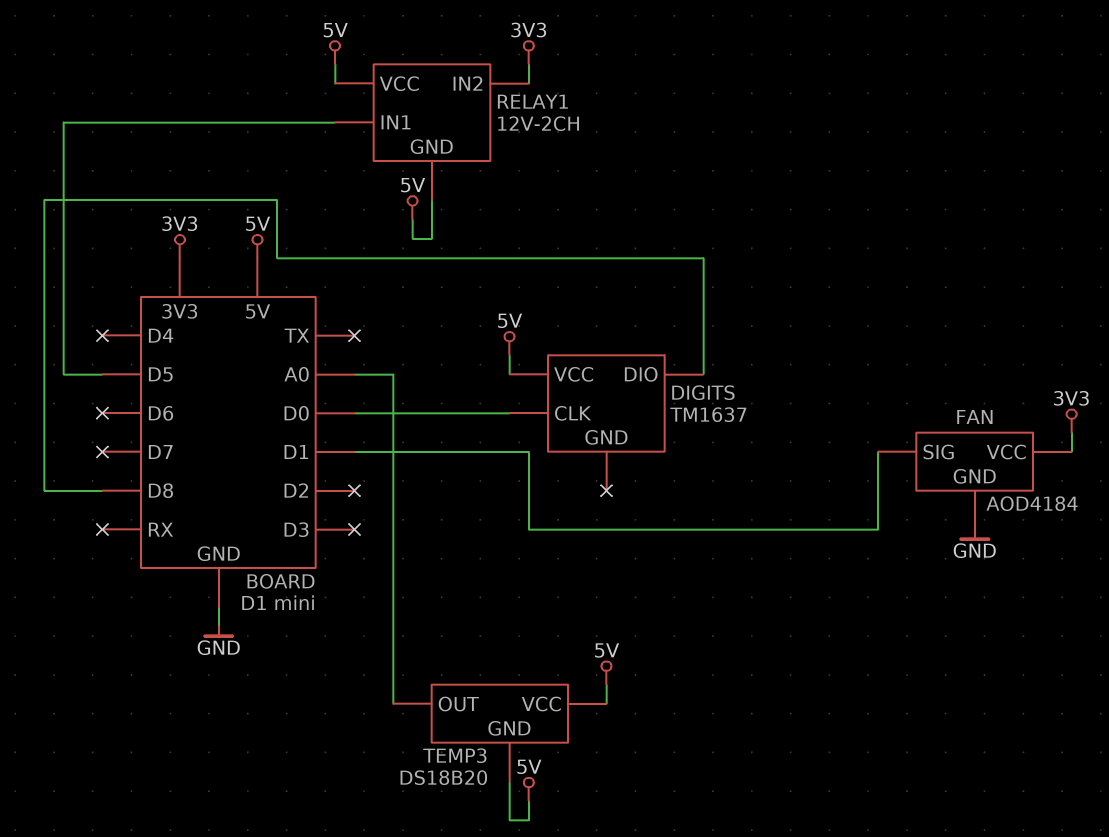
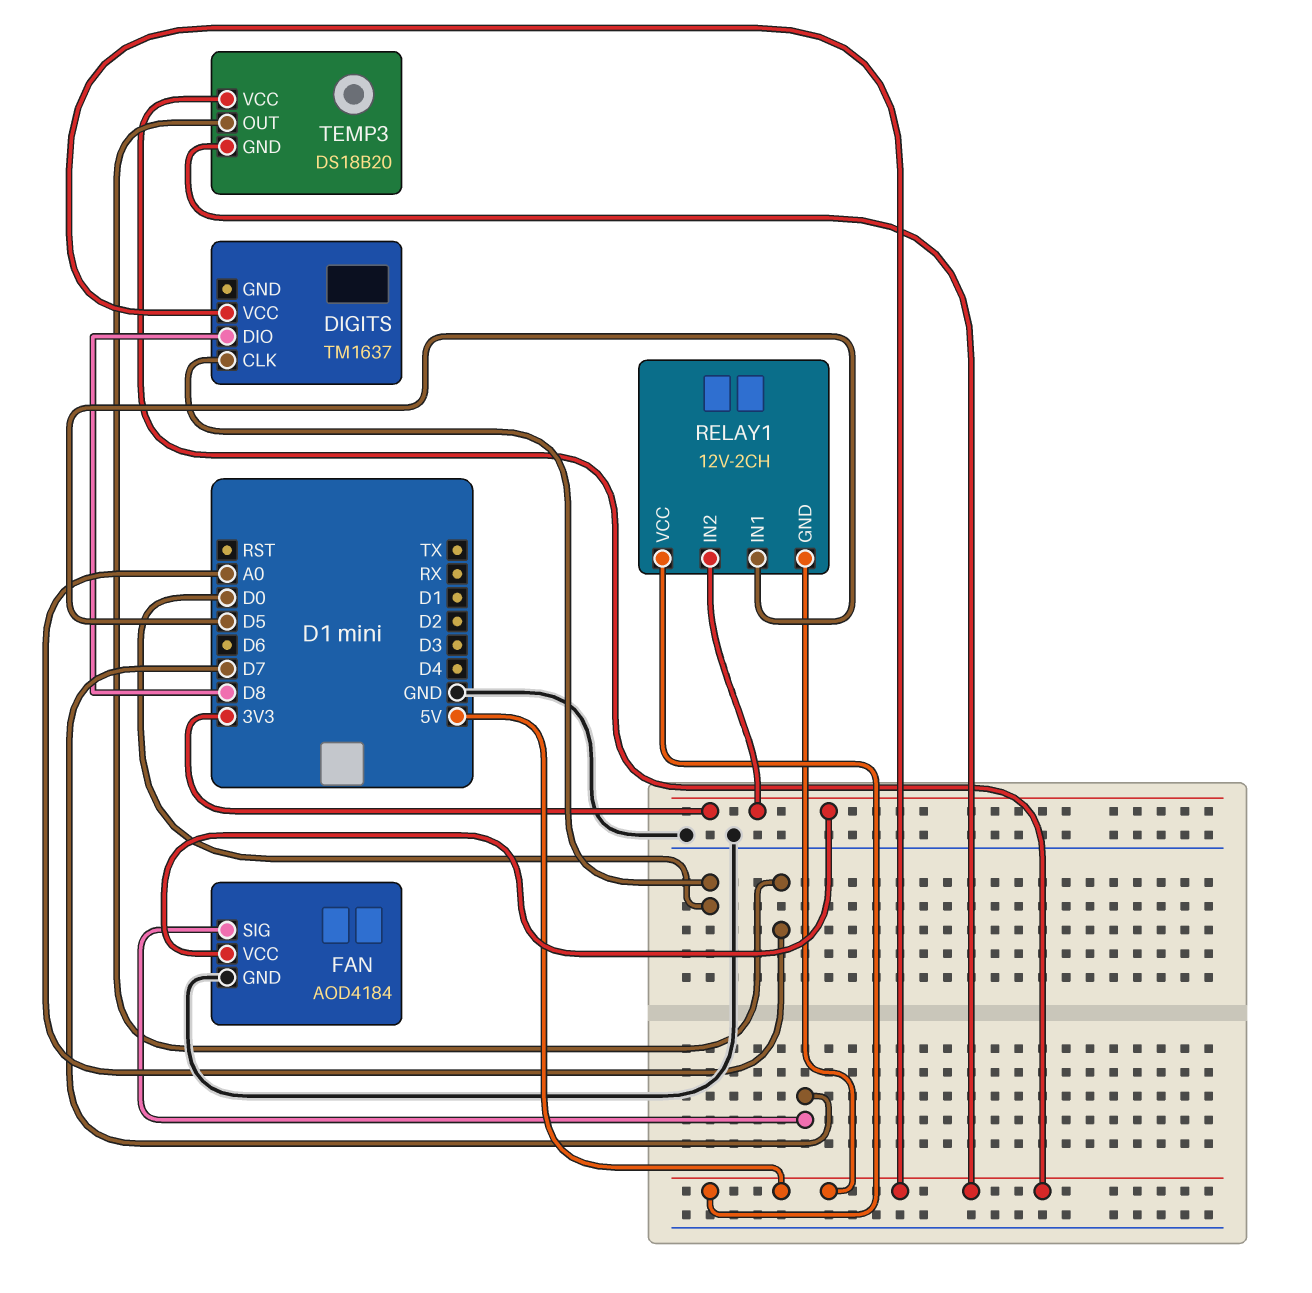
FAN pin SIG: D1 -> D7

